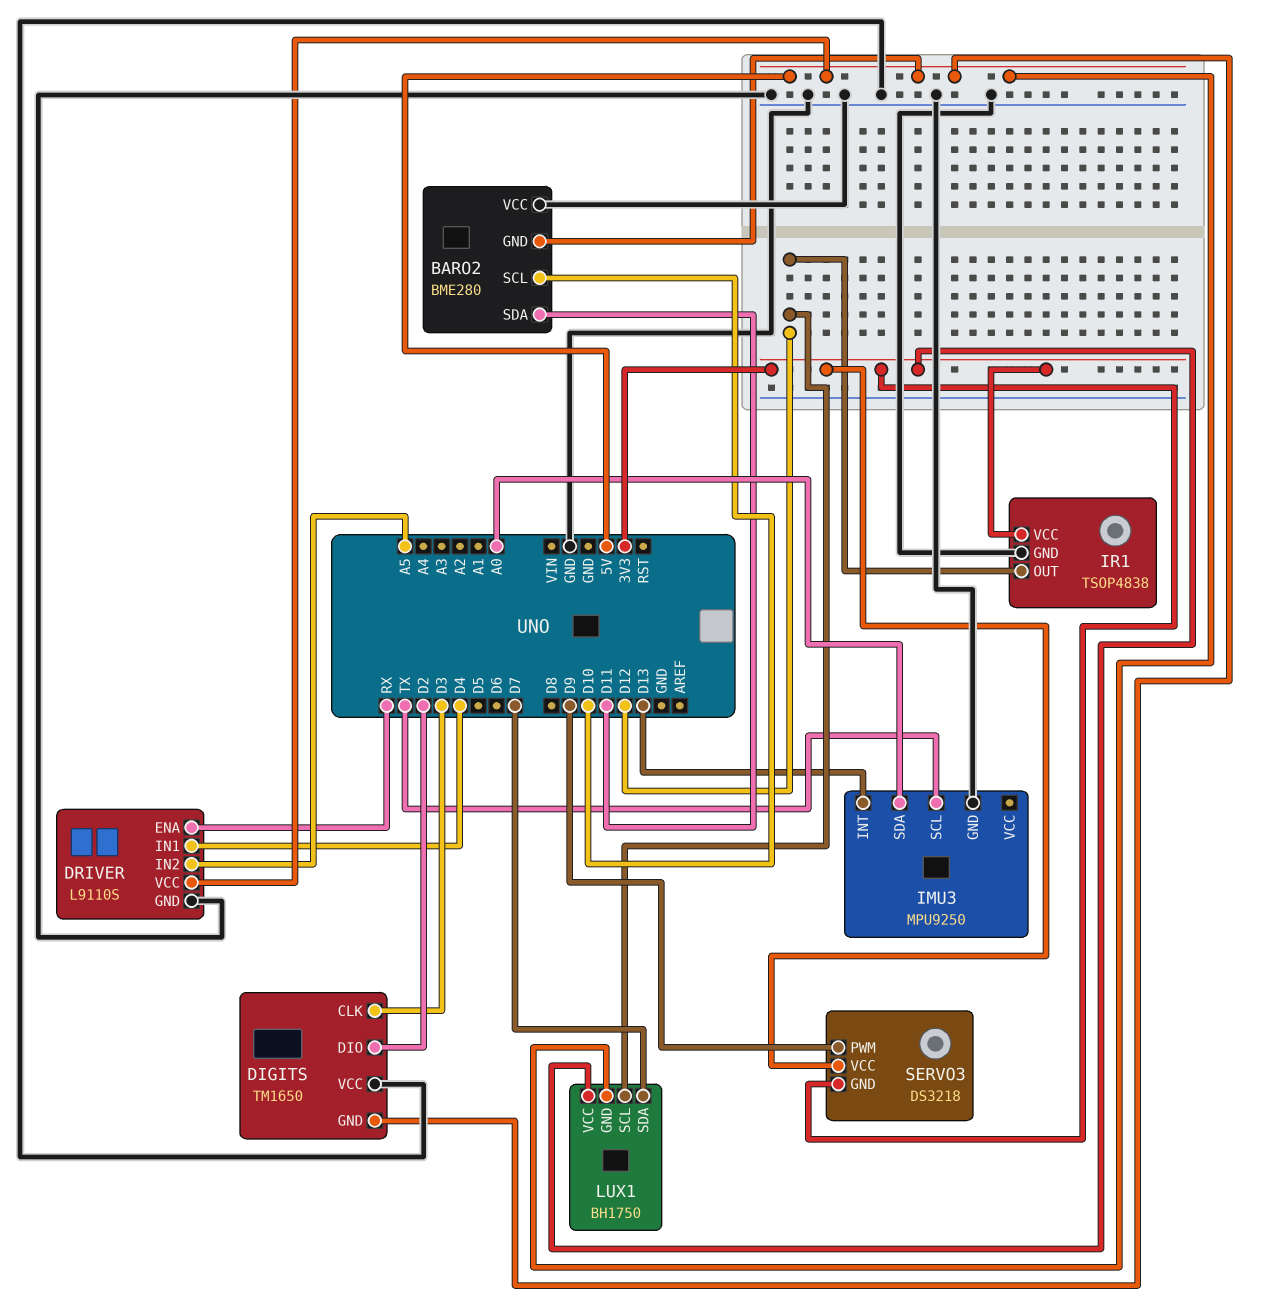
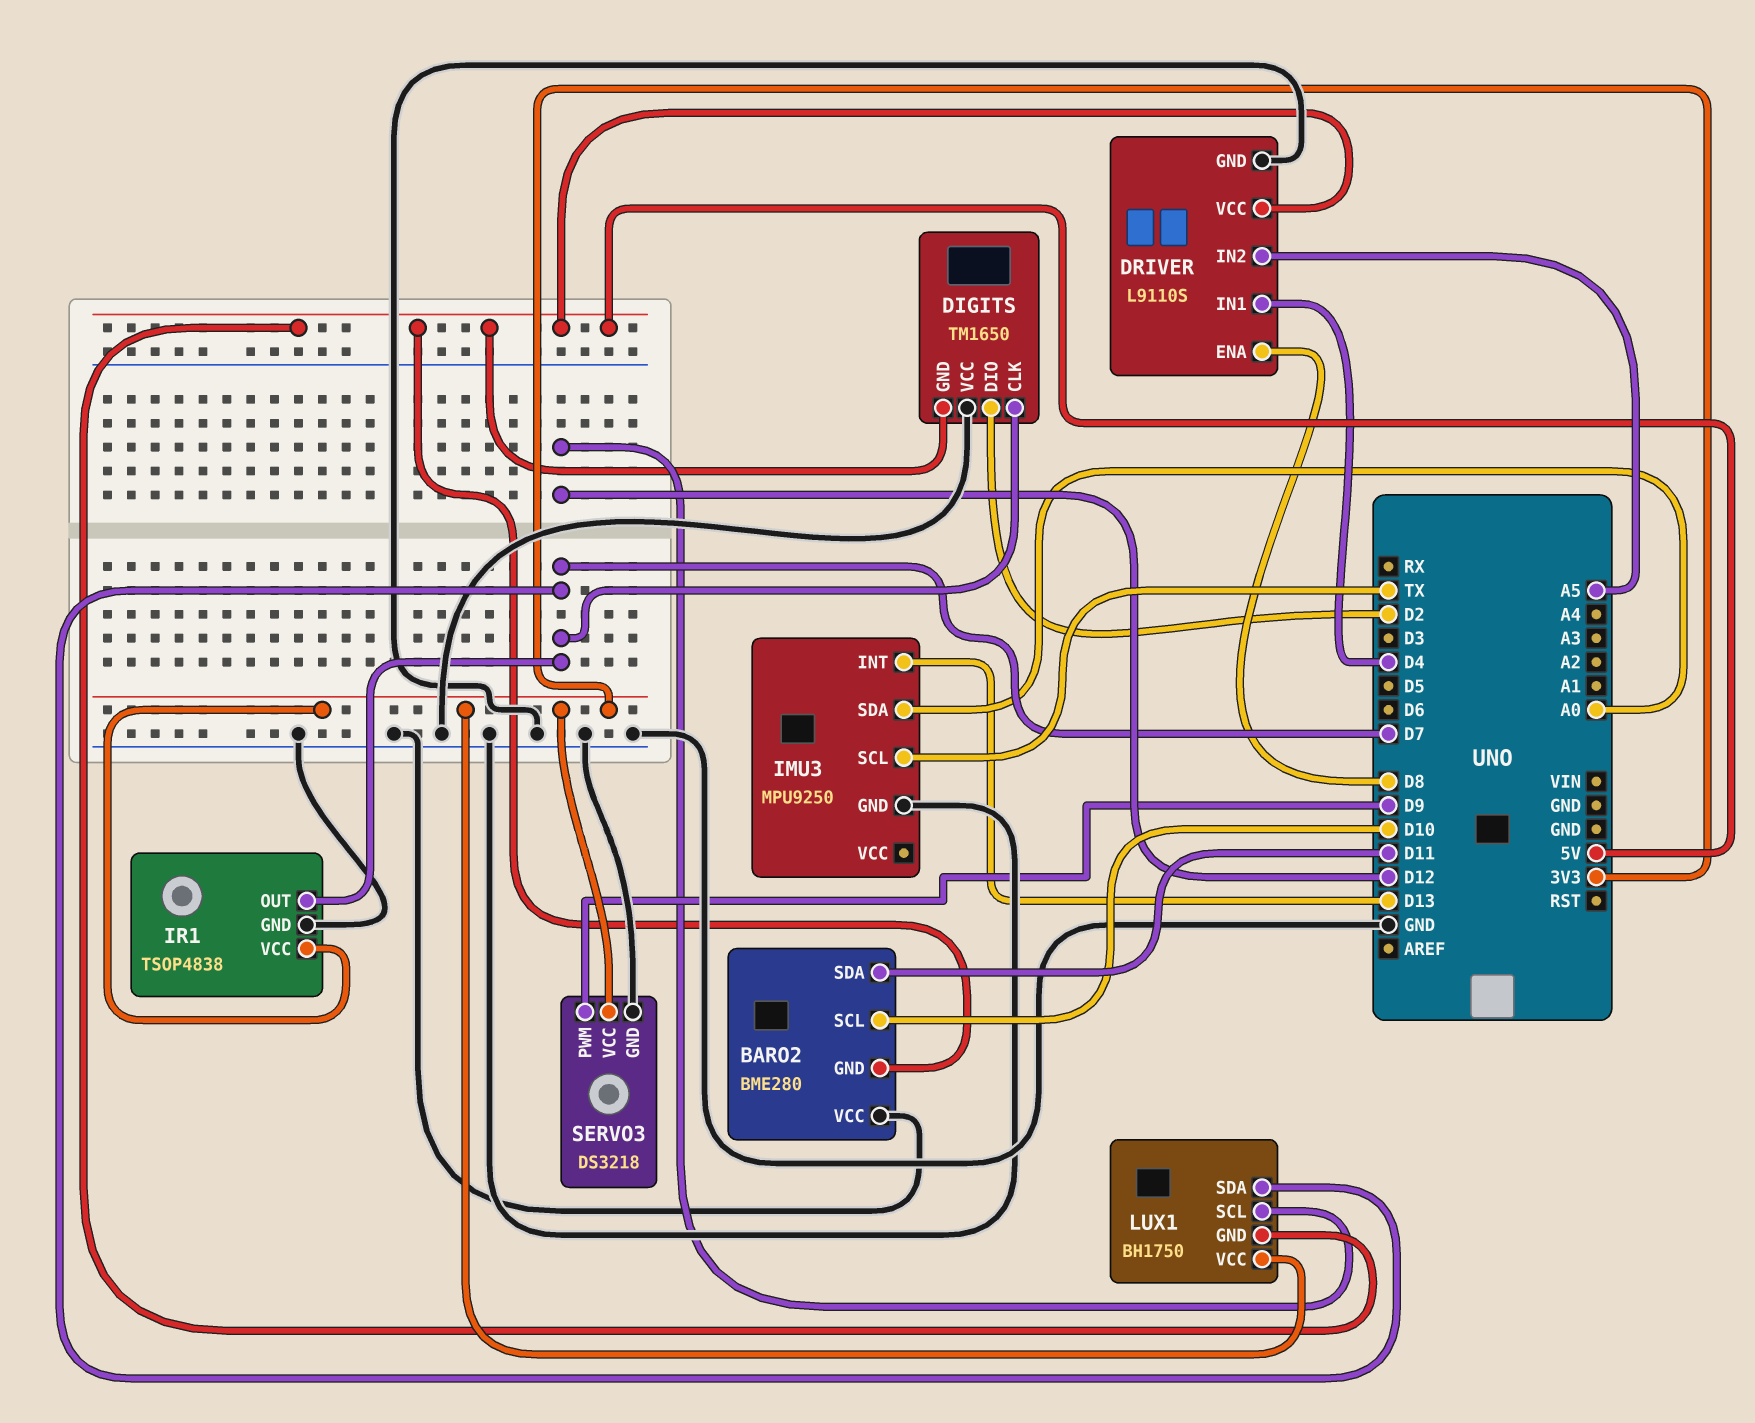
DIGITS pin CLK: D3 -> D7
DRIVER pin ENA: RX -> D8
IR1 pin OUT: D12 -> D7
SERVO3 pin GND: 3V3 -> GND

